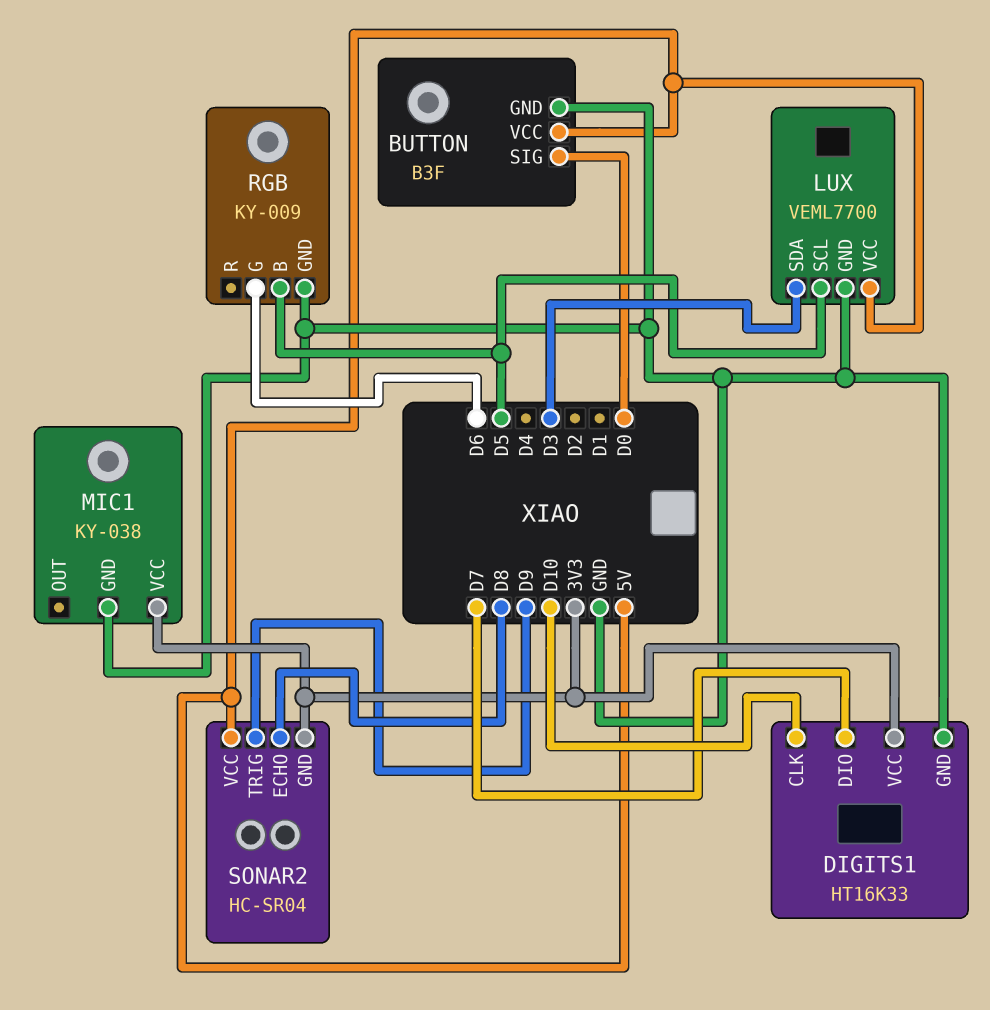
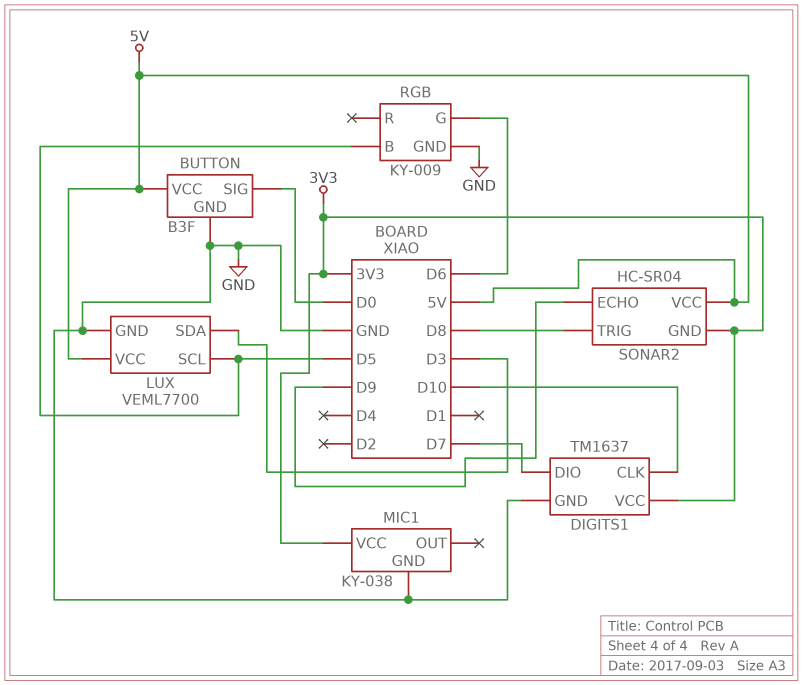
DIGITS1: HT16K33 -> TM1637
SONAR2 pin ECHO: D8 -> D9
SONAR2 pin TRIG: D9 -> D8

